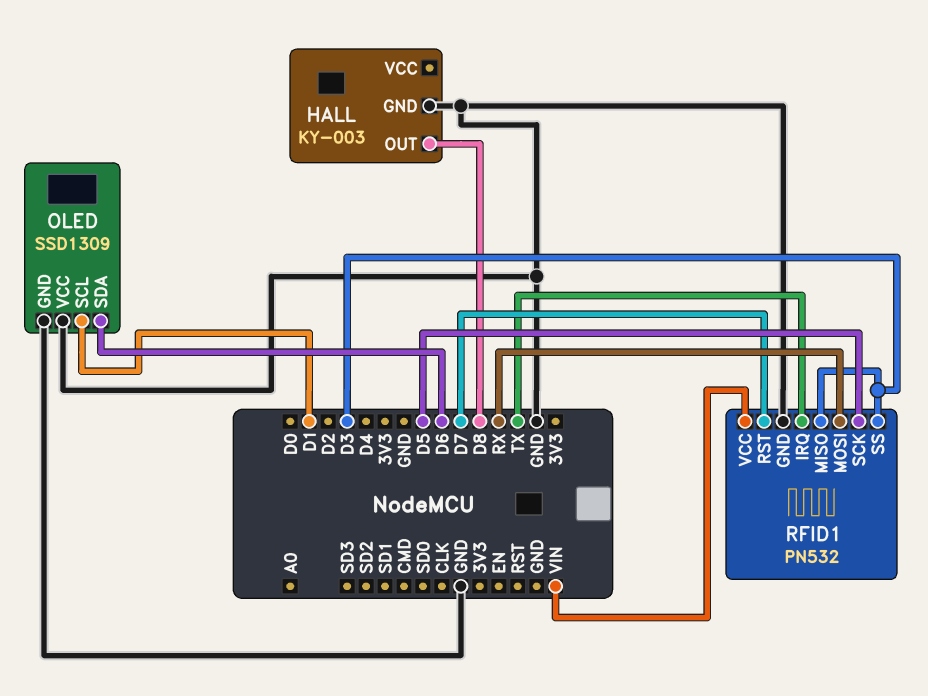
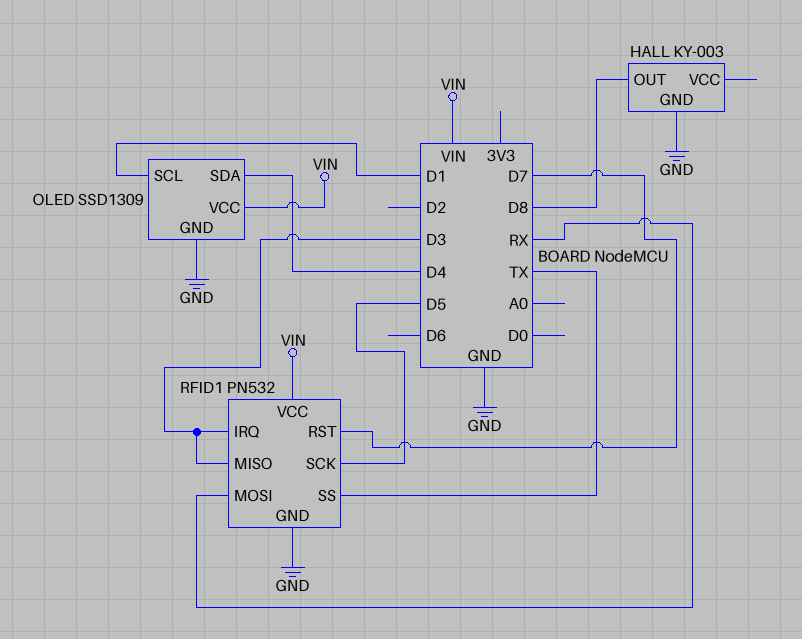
OLED pin SDA: D6 -> D4
OLED pin VCC: GND -> VIN
RFID1 pin IRQ: TX -> D3
RFID1 pin SS: D3 -> TX

